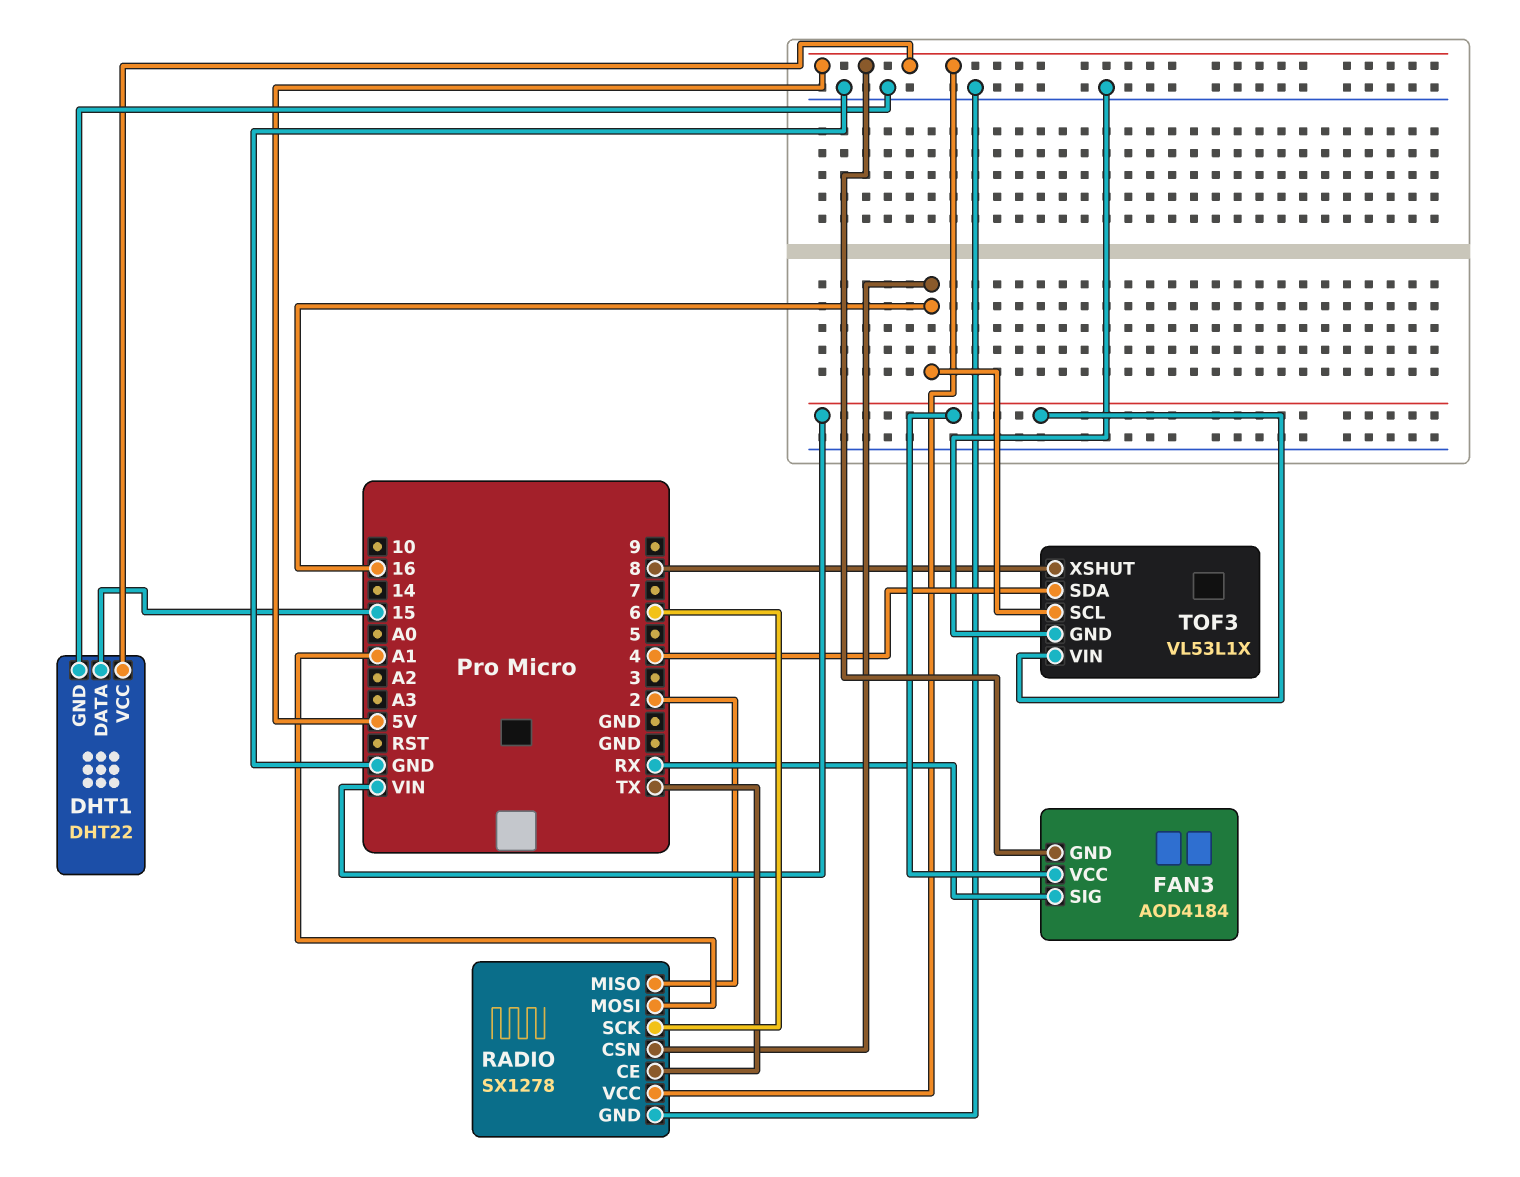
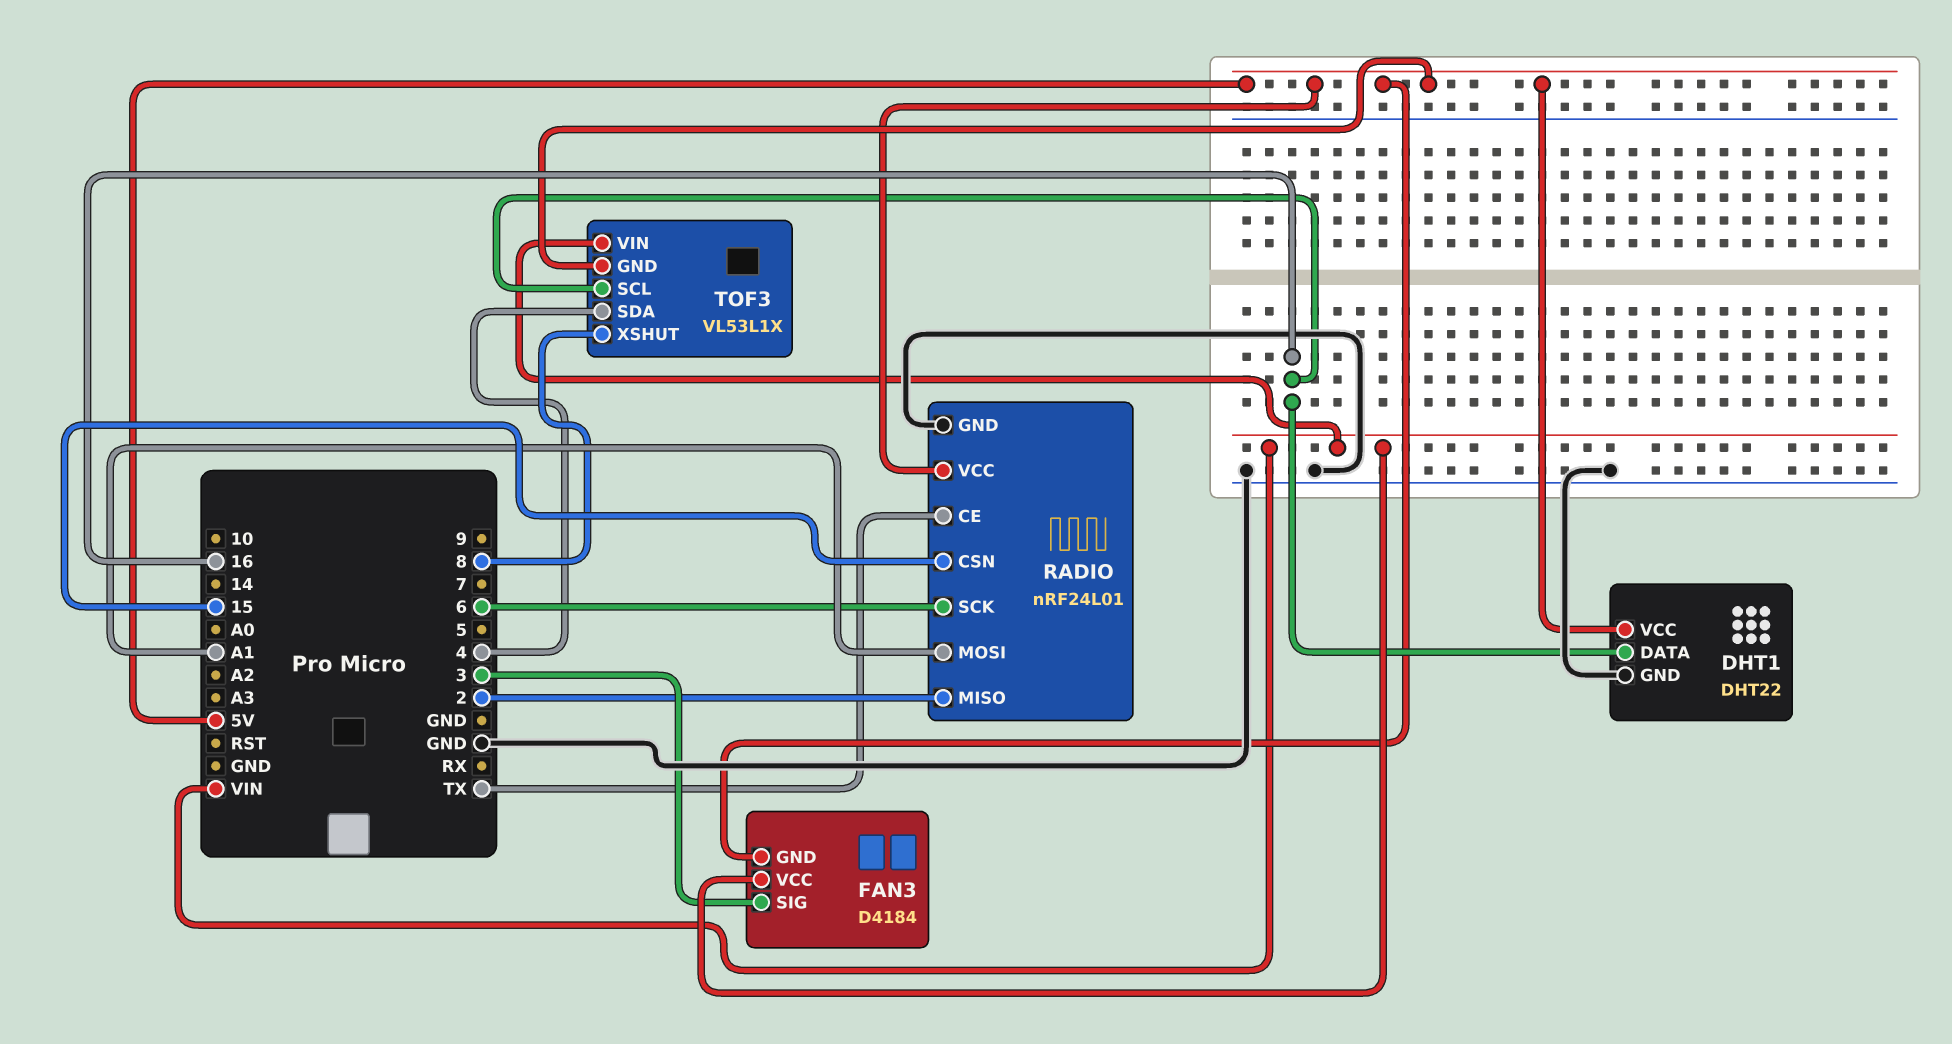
DHT1 pin DATA: 15 -> 16
FAN3: AOD4184 -> D4184
FAN3 pin SIG: RX -> 3
RADIO: SX1278 -> nRF24L01
RADIO pin CSN: 16 -> 15
TOF3 pin GND: GND -> 5V

